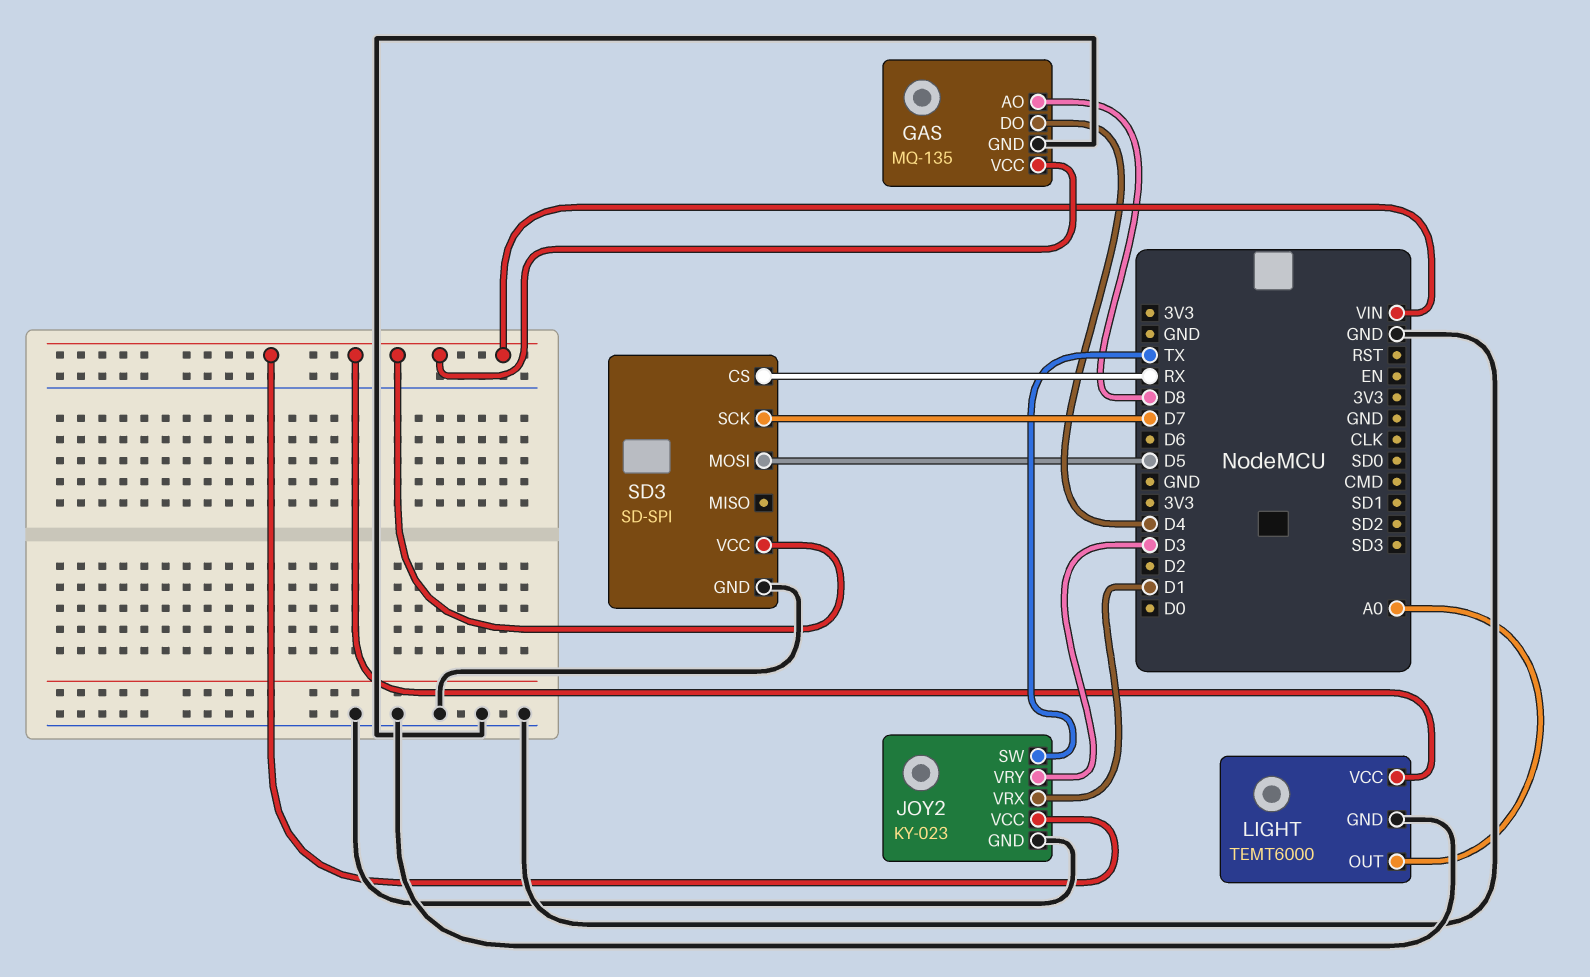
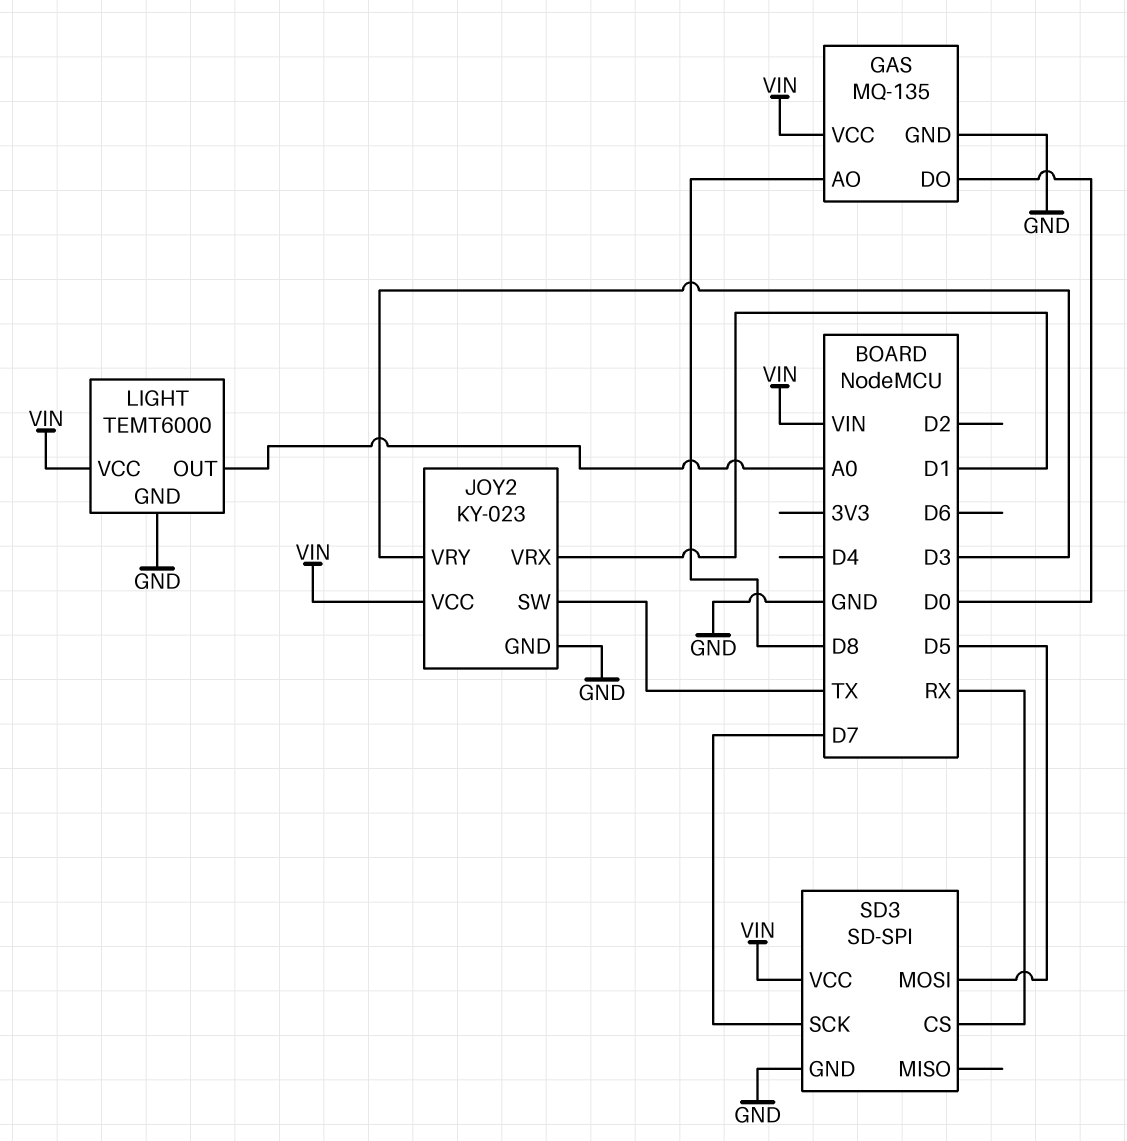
GAS pin DO: D4 -> D0

